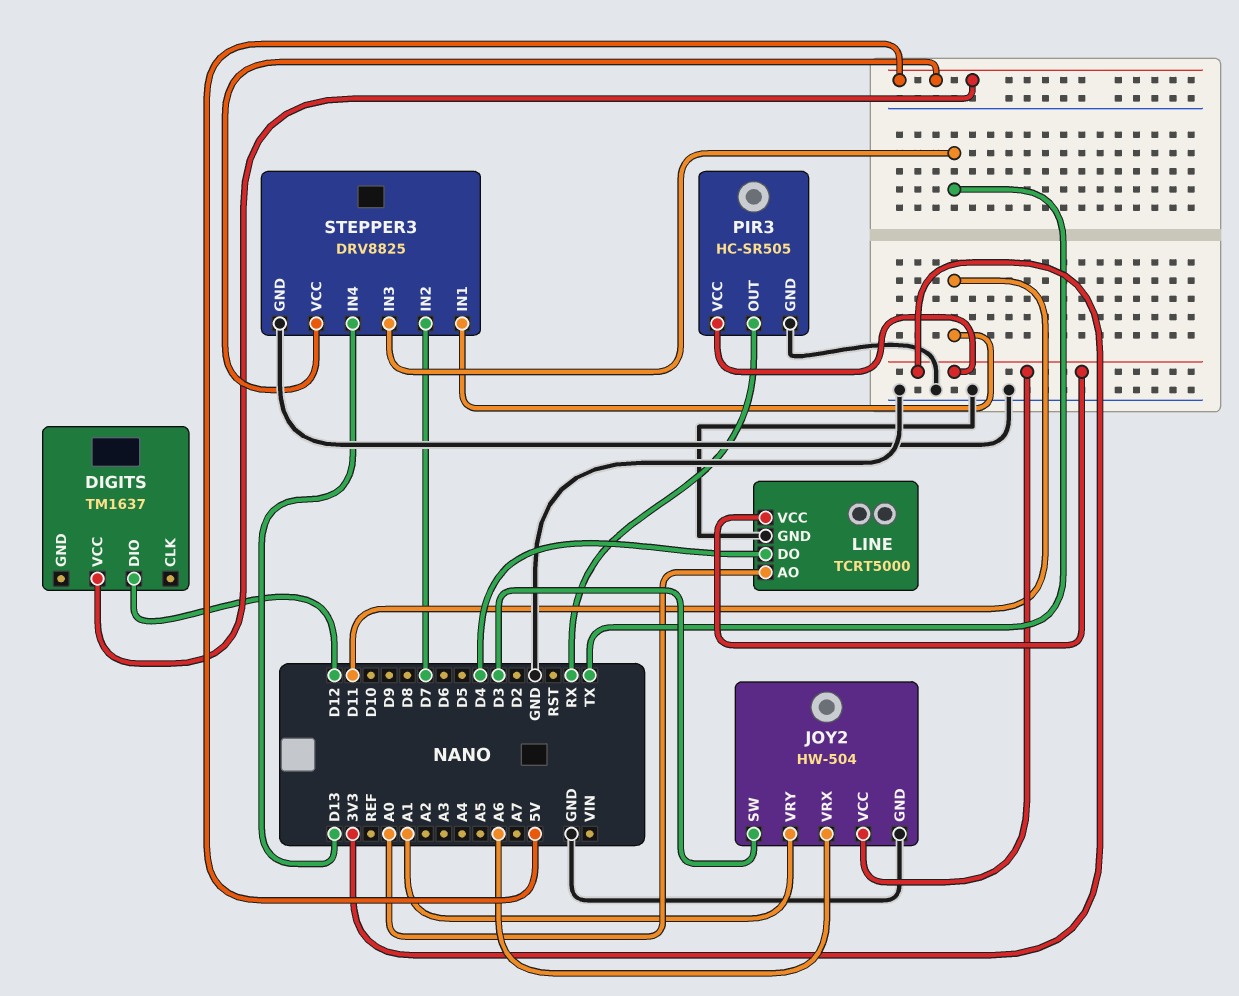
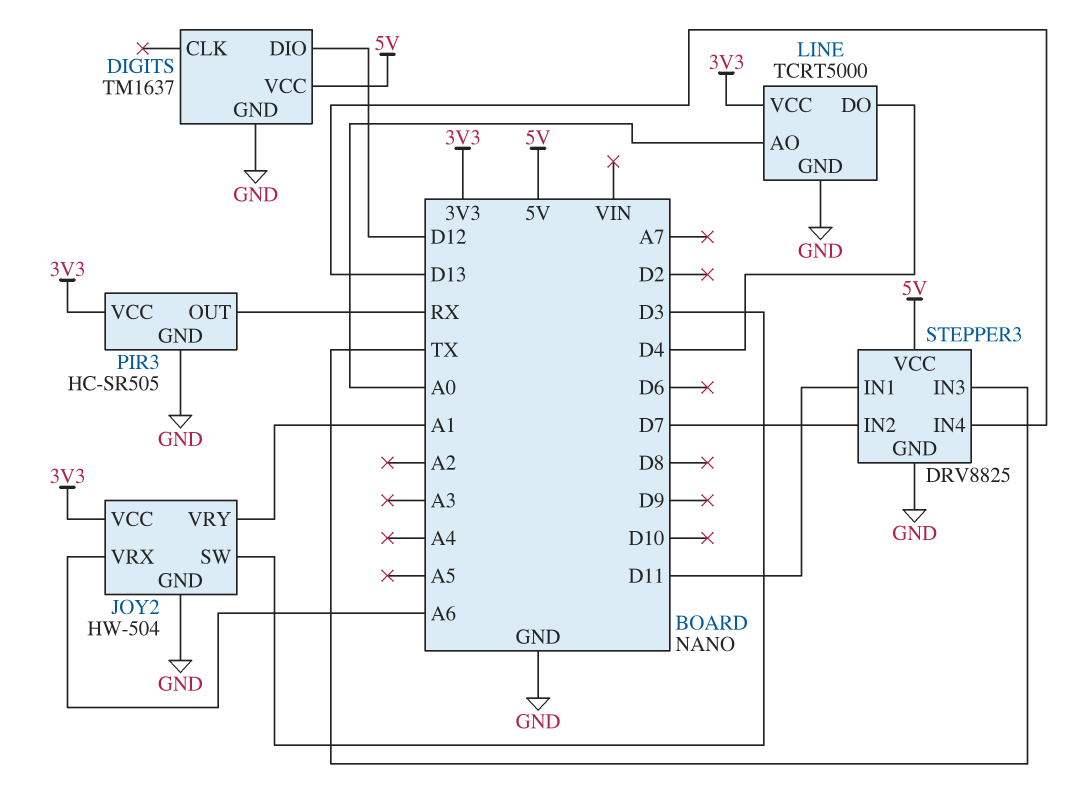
DIGITS pin GND: none -> GND

